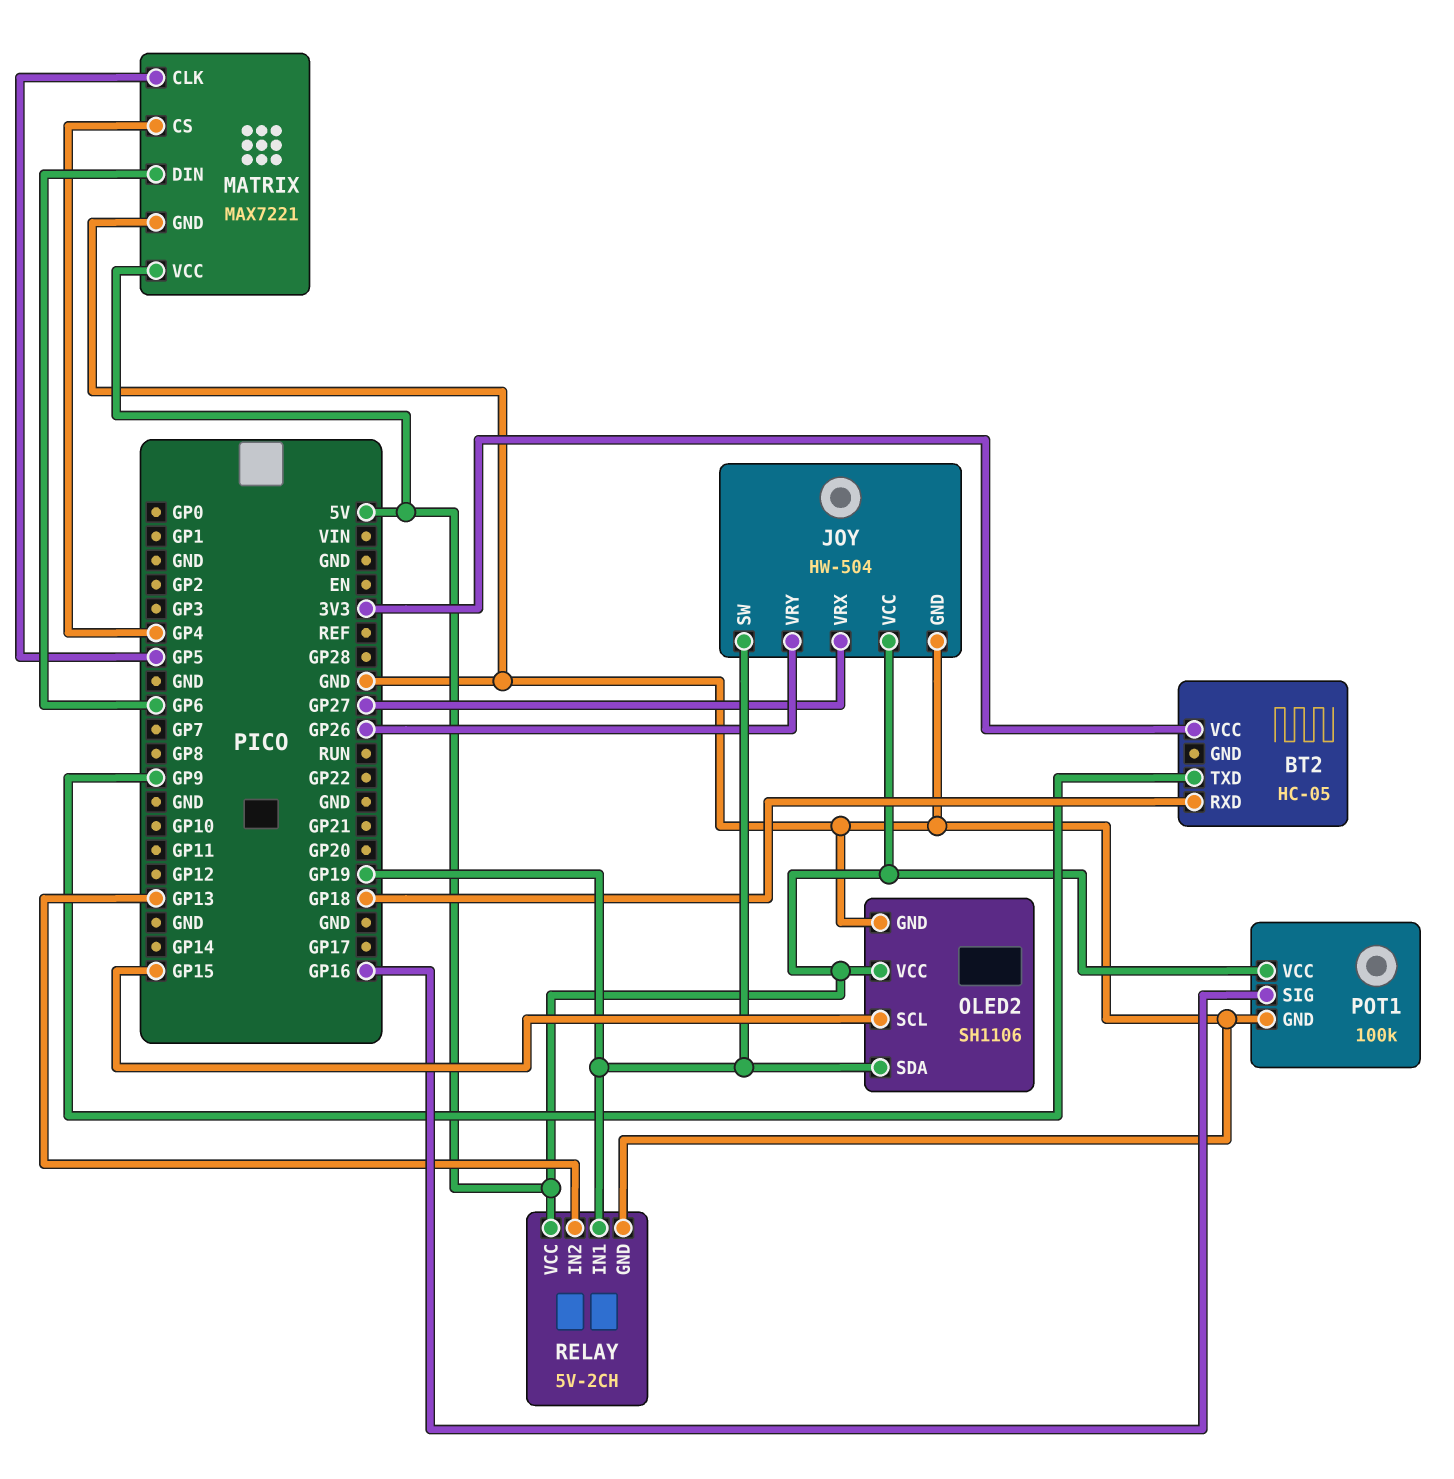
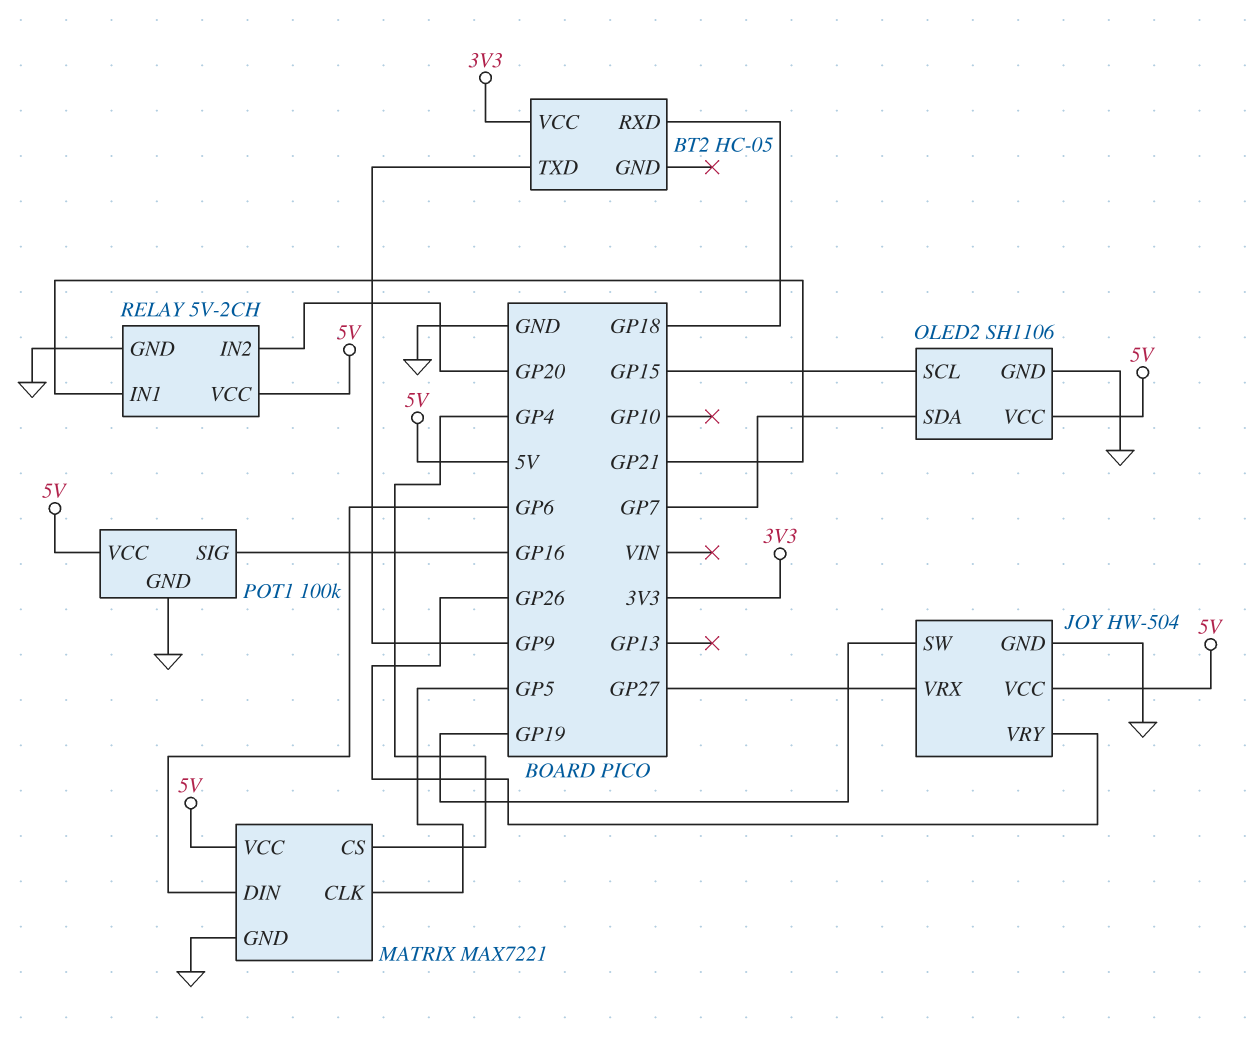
OLED2 pin SDA: GP19 -> GP7
RELAY pin IN1: GP19 -> GP21
RELAY pin IN2: GP13 -> GP20

